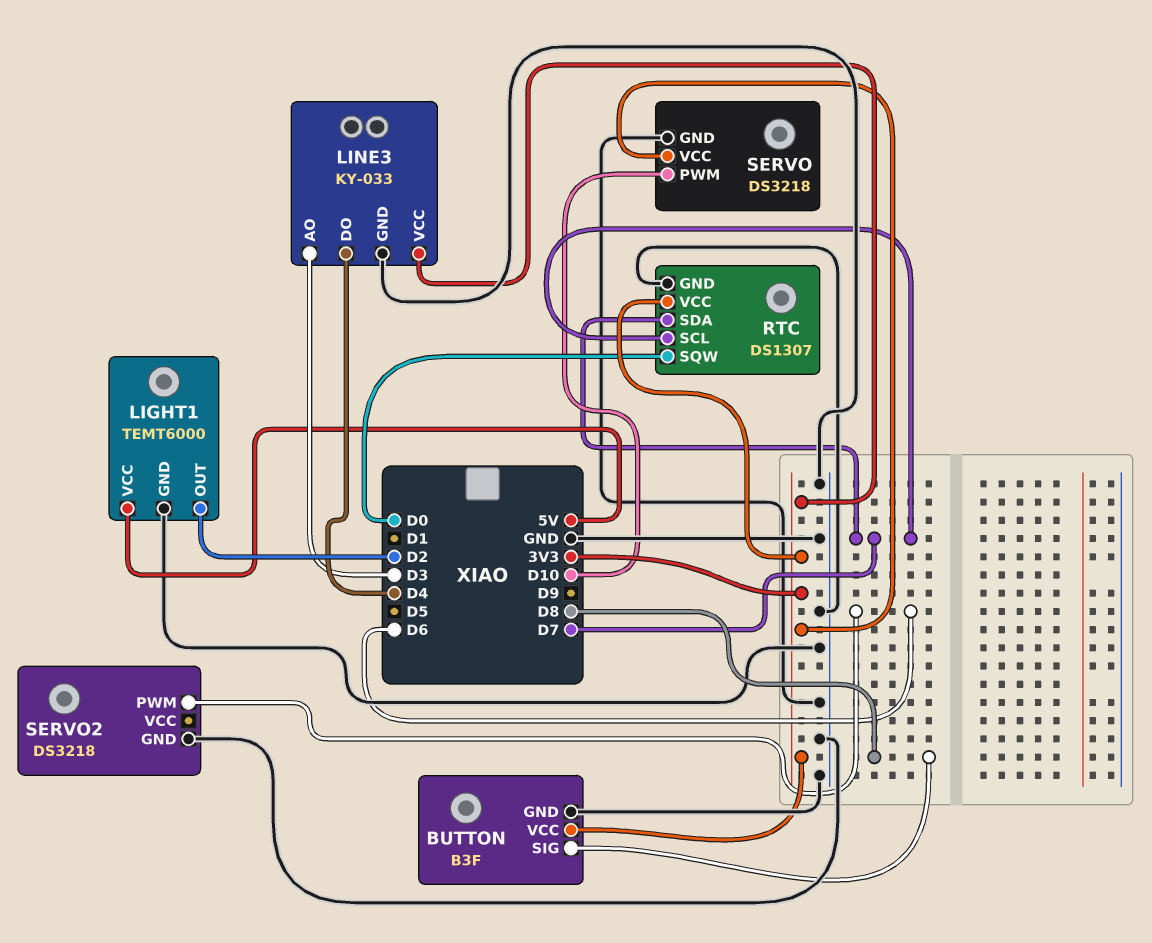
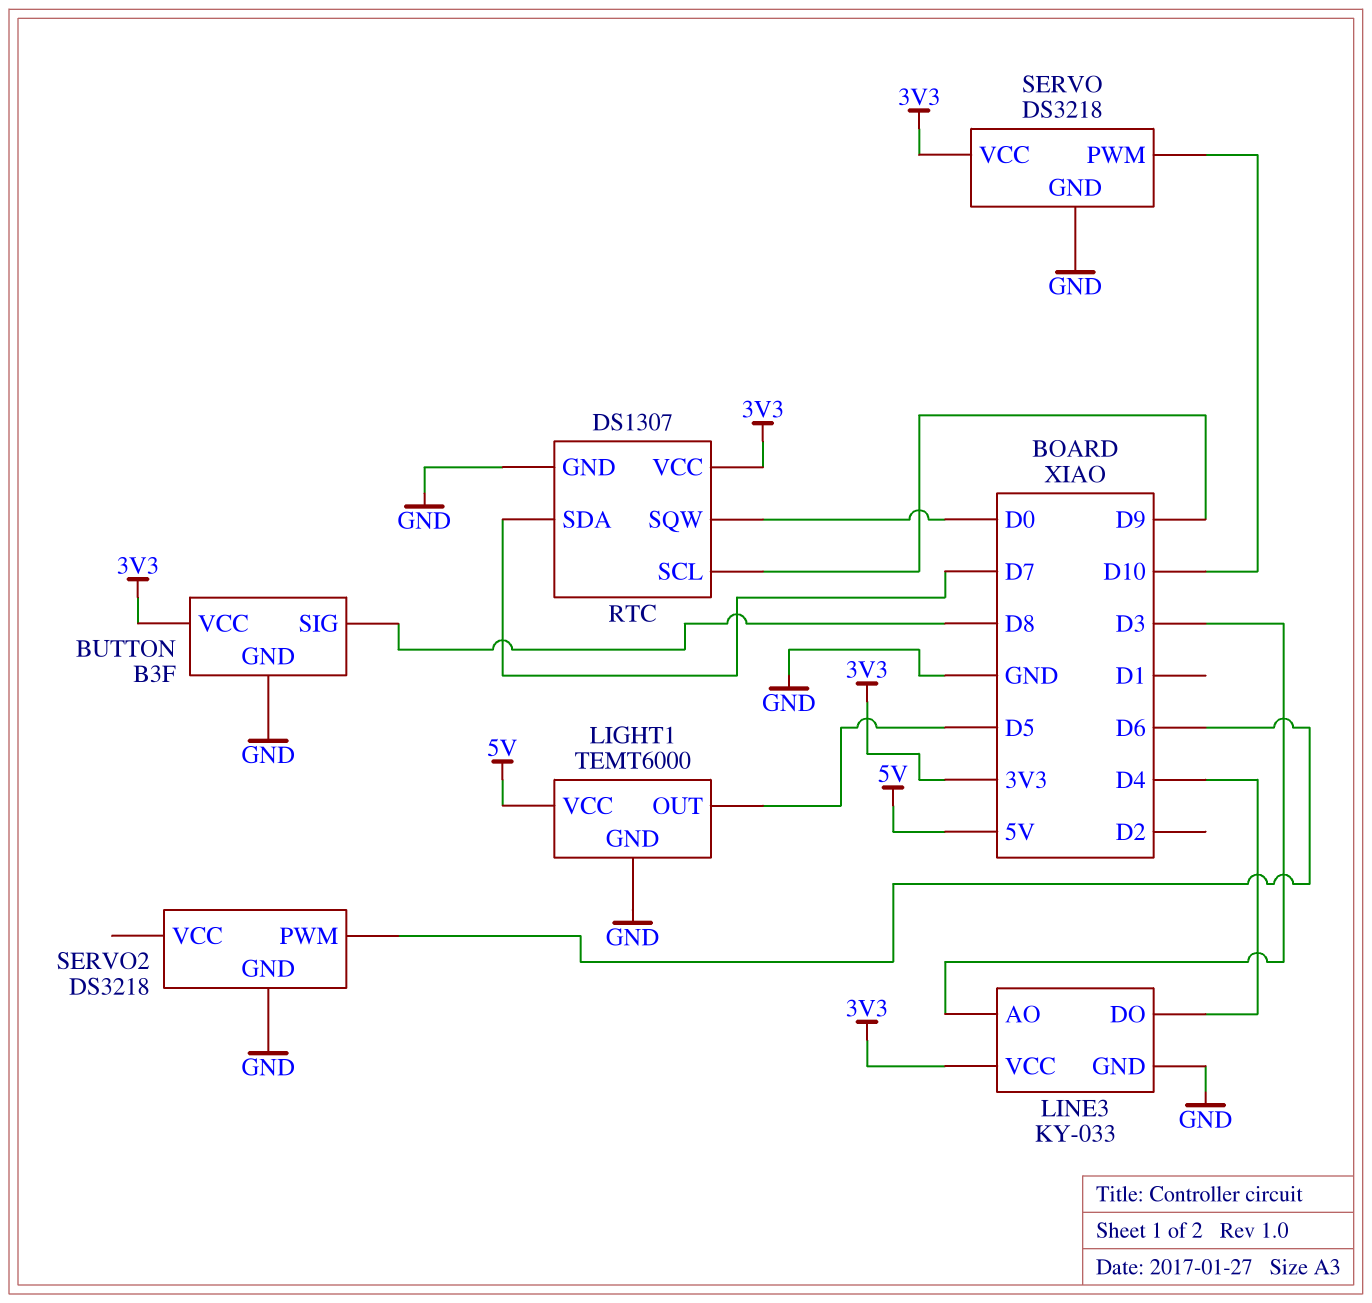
LIGHT1 pin OUT: D2 -> D5
RTC pin SCL: D7 -> D9

